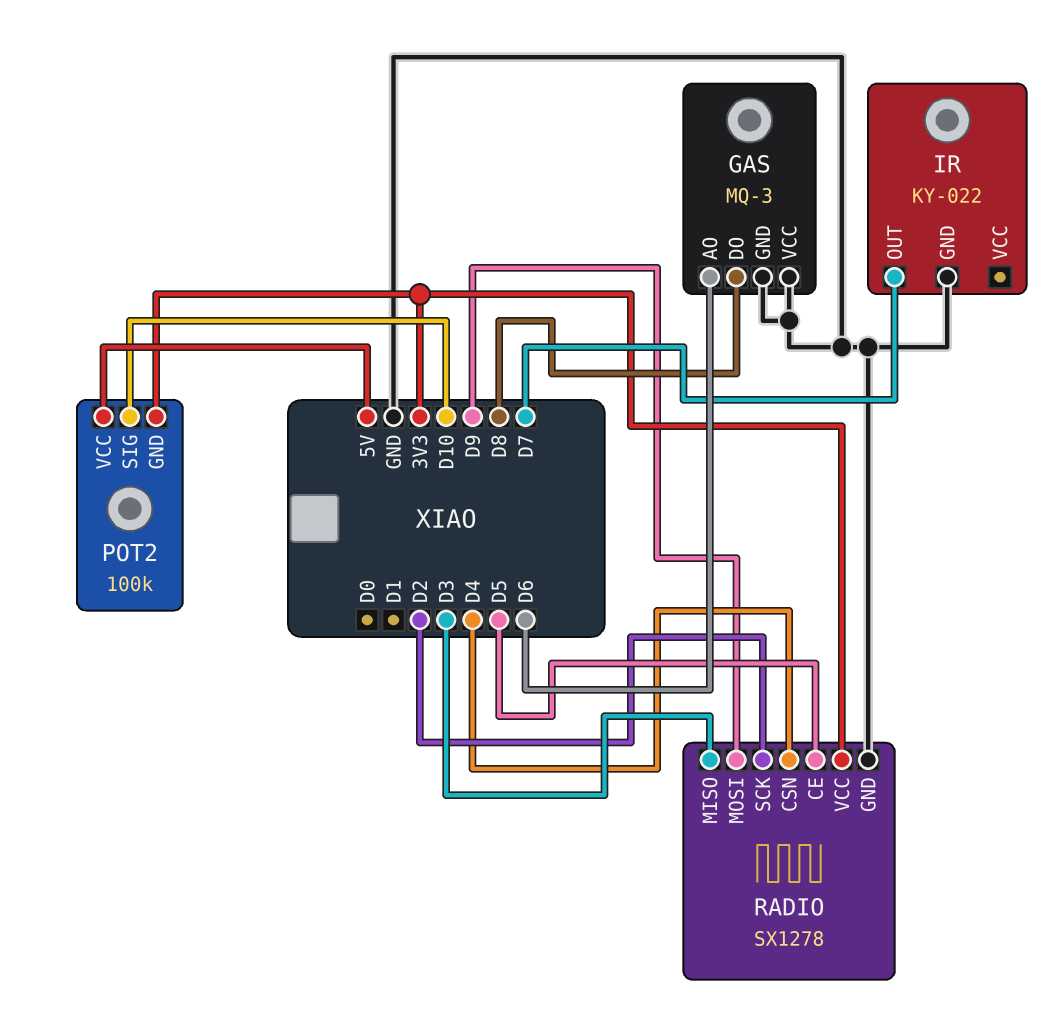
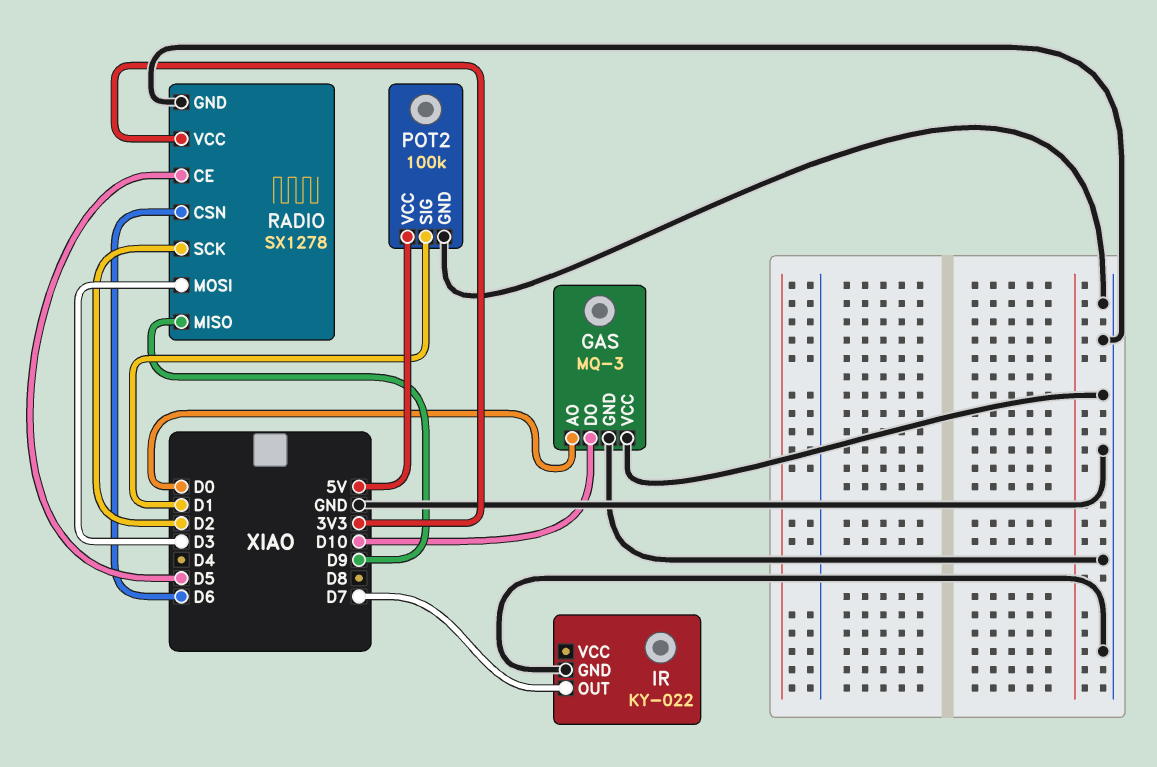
GAS pin AO: D6 -> D0
GAS pin DO: D8 -> D10
POT2 pin GND: 3V3 -> GND
POT2 pin SIG: D10 -> D1
RADIO pin CSN: D4 -> D6
RADIO pin MISO: D3 -> D9
RADIO pin MOSI: D9 -> D3

